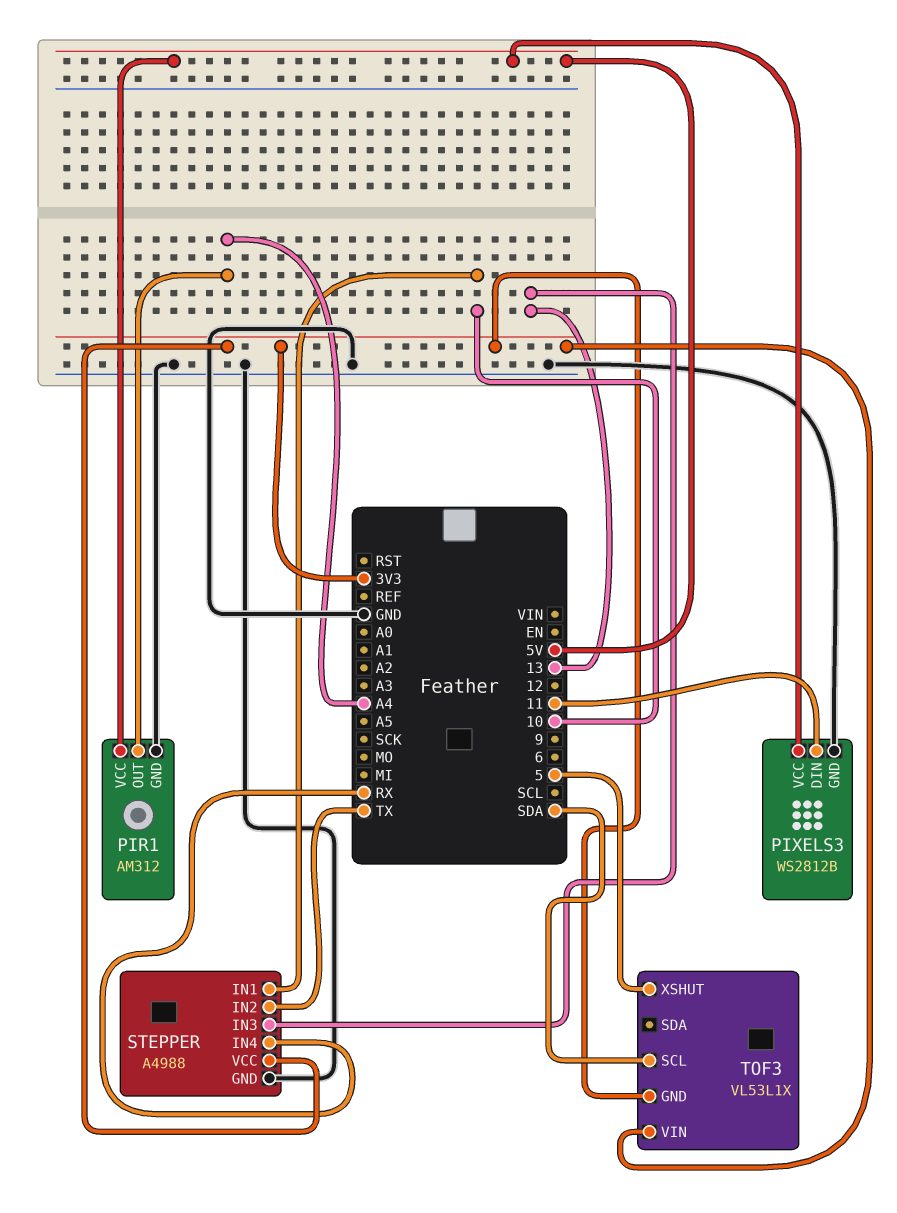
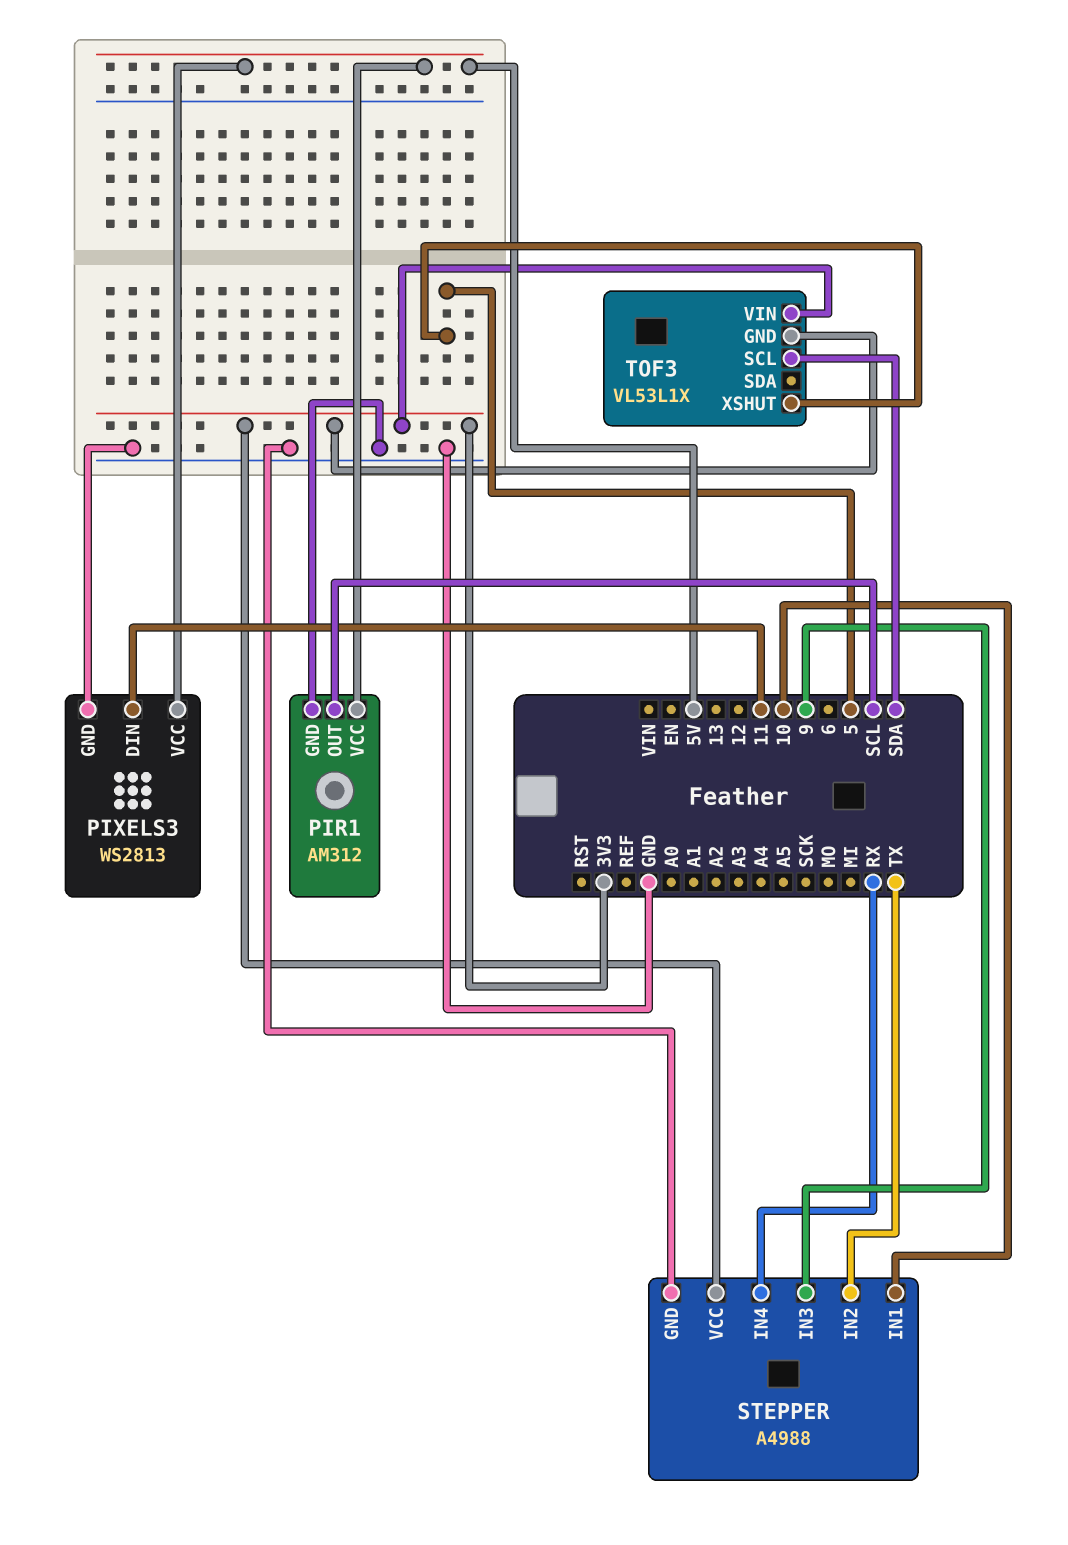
PIR1 pin OUT: A4 -> SCL
PIXELS3: WS2812B -> WS2813
STEPPER pin IN3: 13 -> 9

